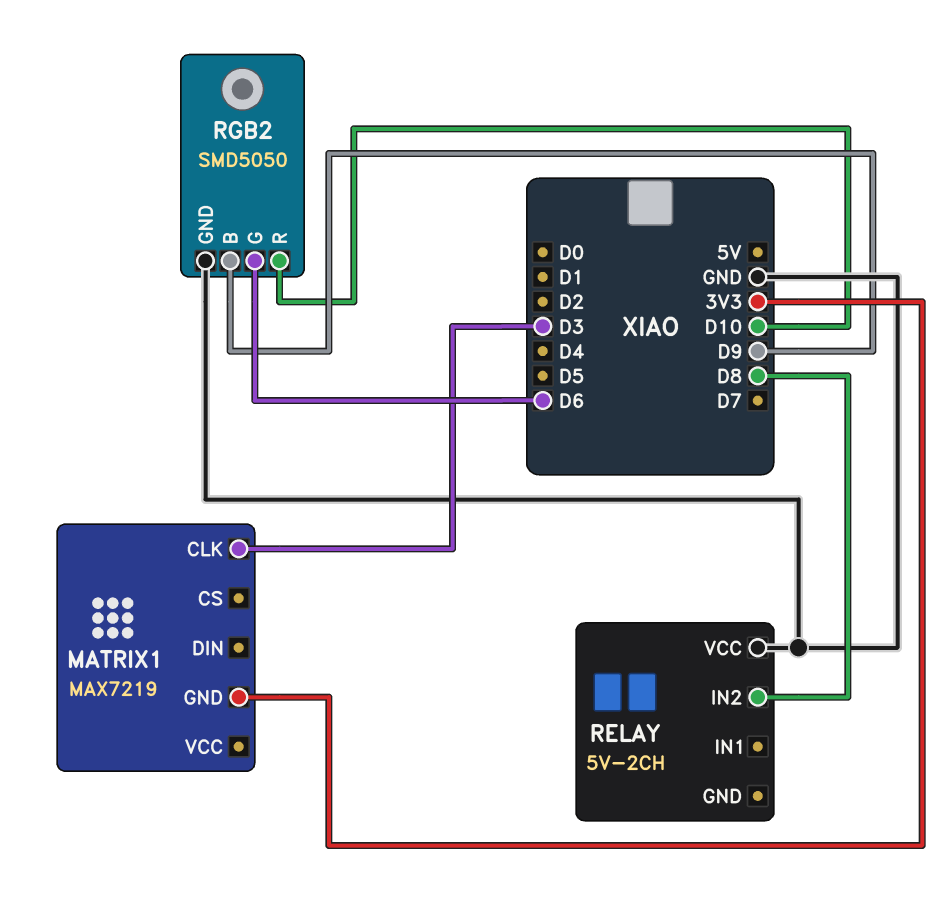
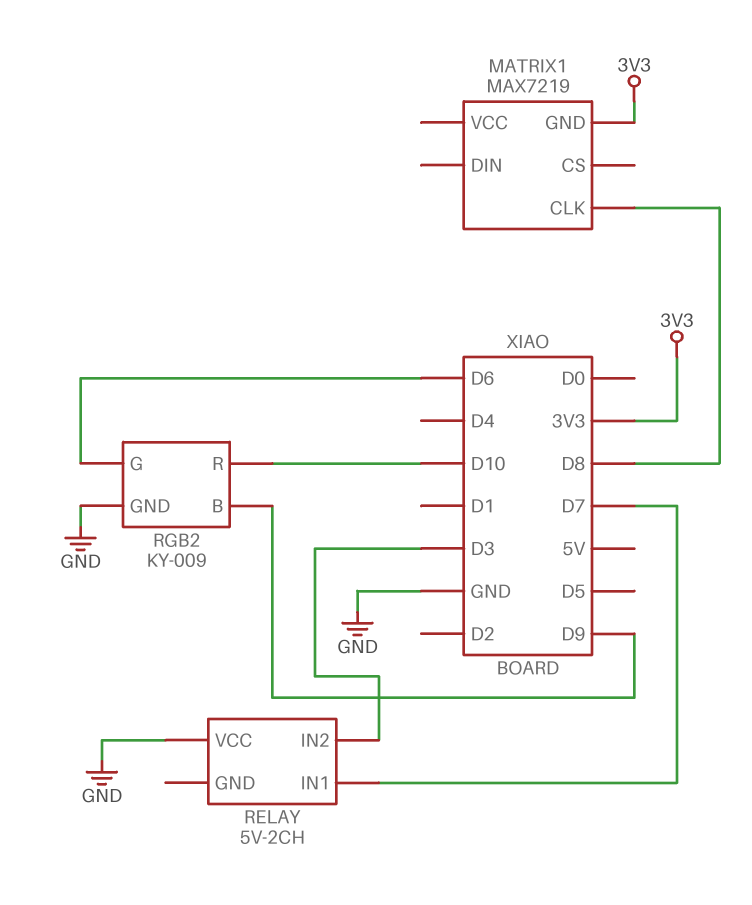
MATRIX1 pin CLK: D3 -> D8
RELAY pin IN1: none -> D7
RELAY pin IN2: D8 -> D3
RGB2: SMD5050 -> KY-009

